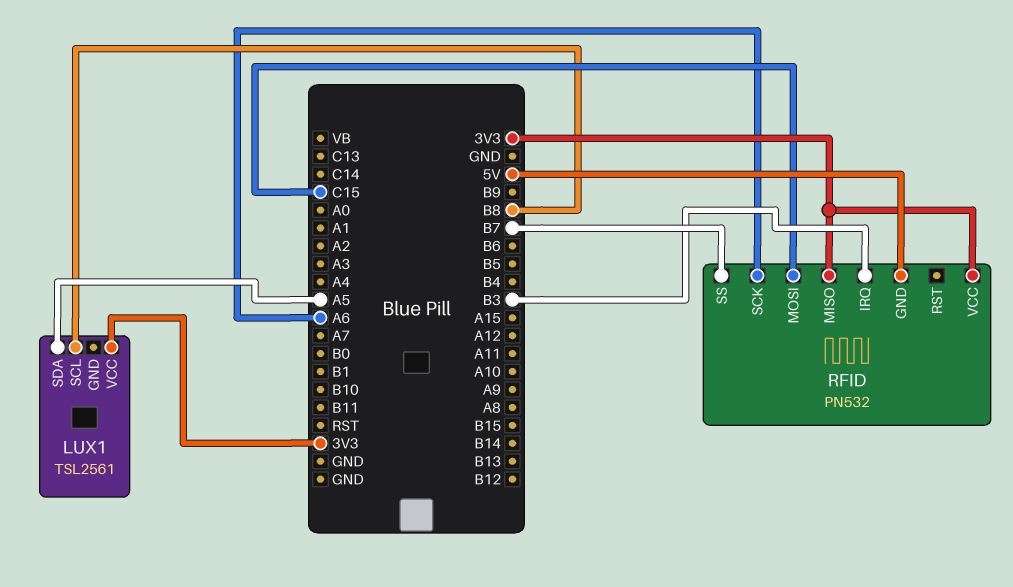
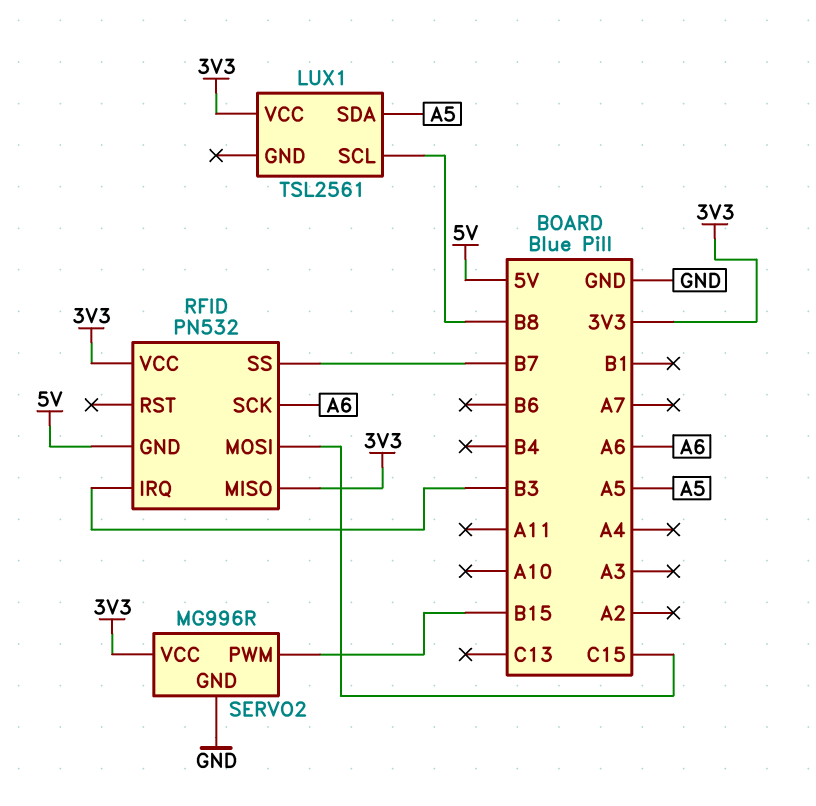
SERVO2: none -> MG996R
SERVO2 pin GND: none -> GND
SERVO2 pin PWM: none -> B15
SERVO2 pin VCC: none -> 3V3

